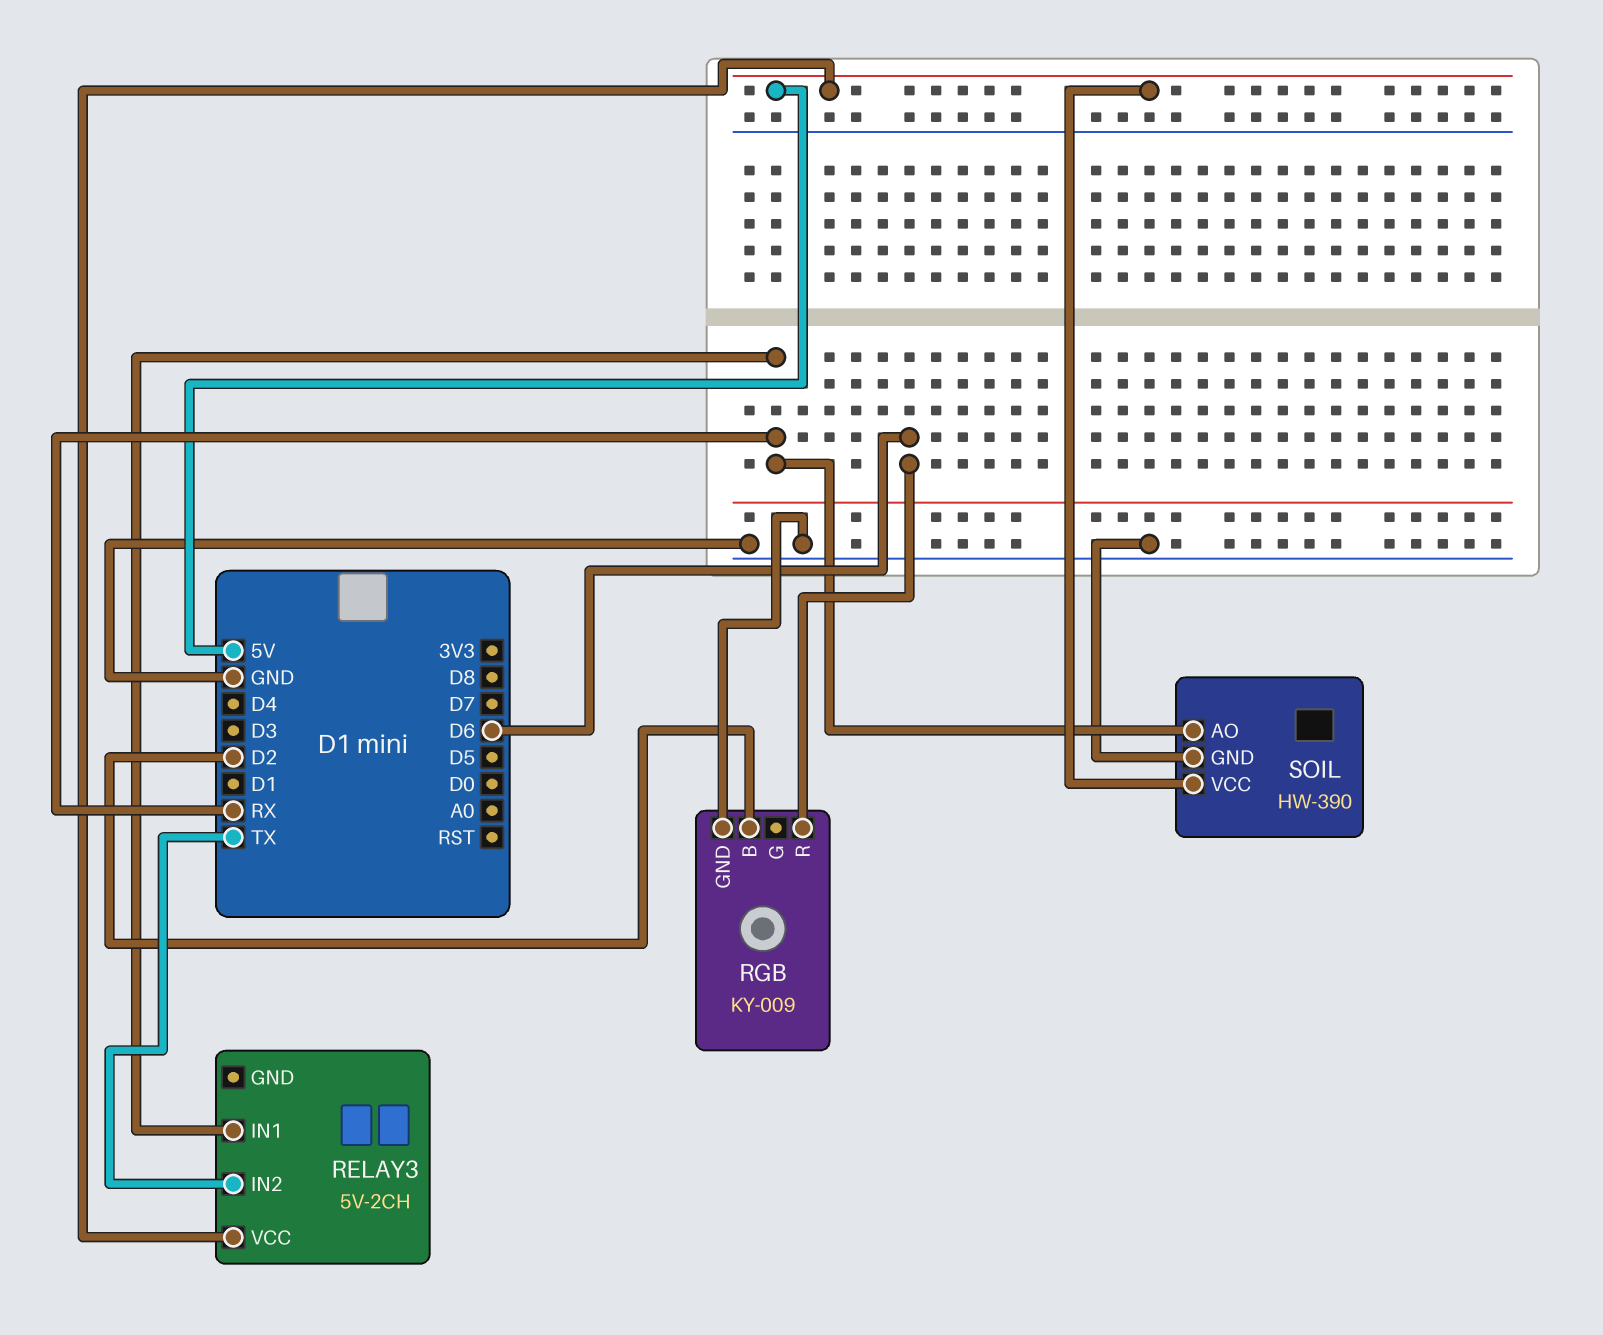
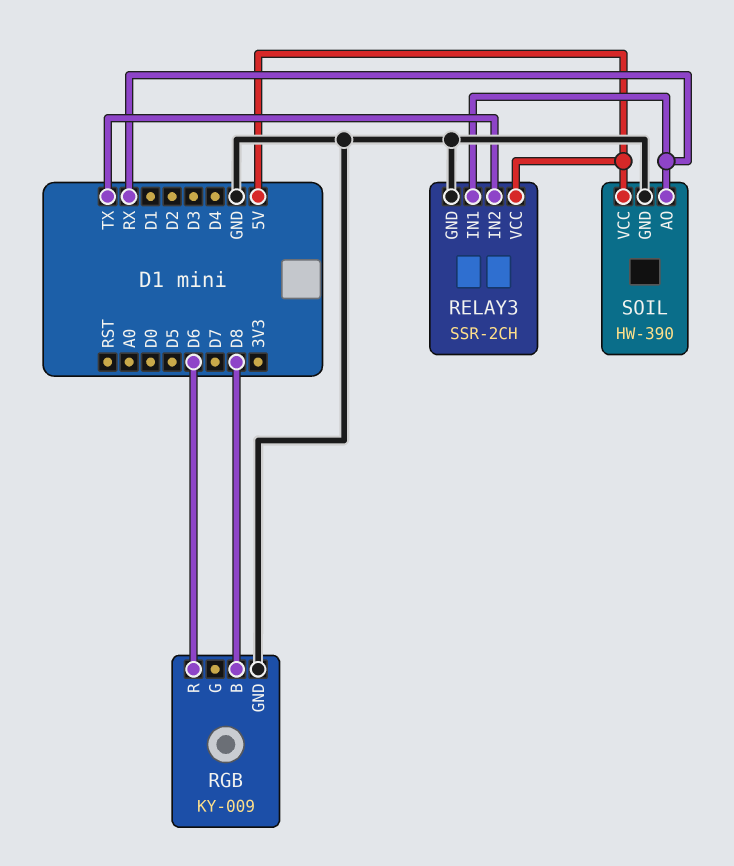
RELAY3: 5V-2CH -> SSR-2CH
RELAY3 pin GND: none -> GND
RGB pin B: D2 -> D8

